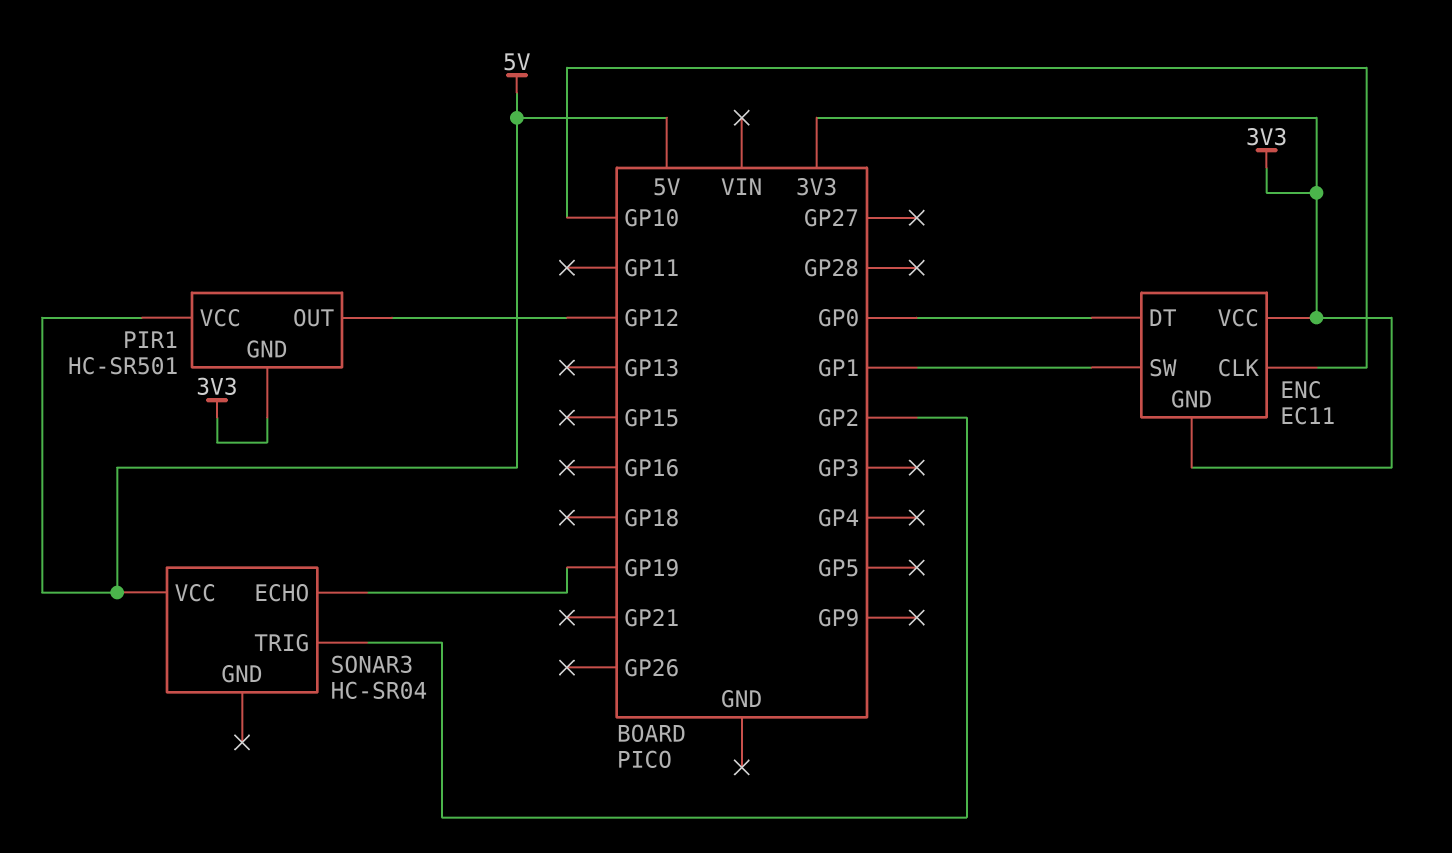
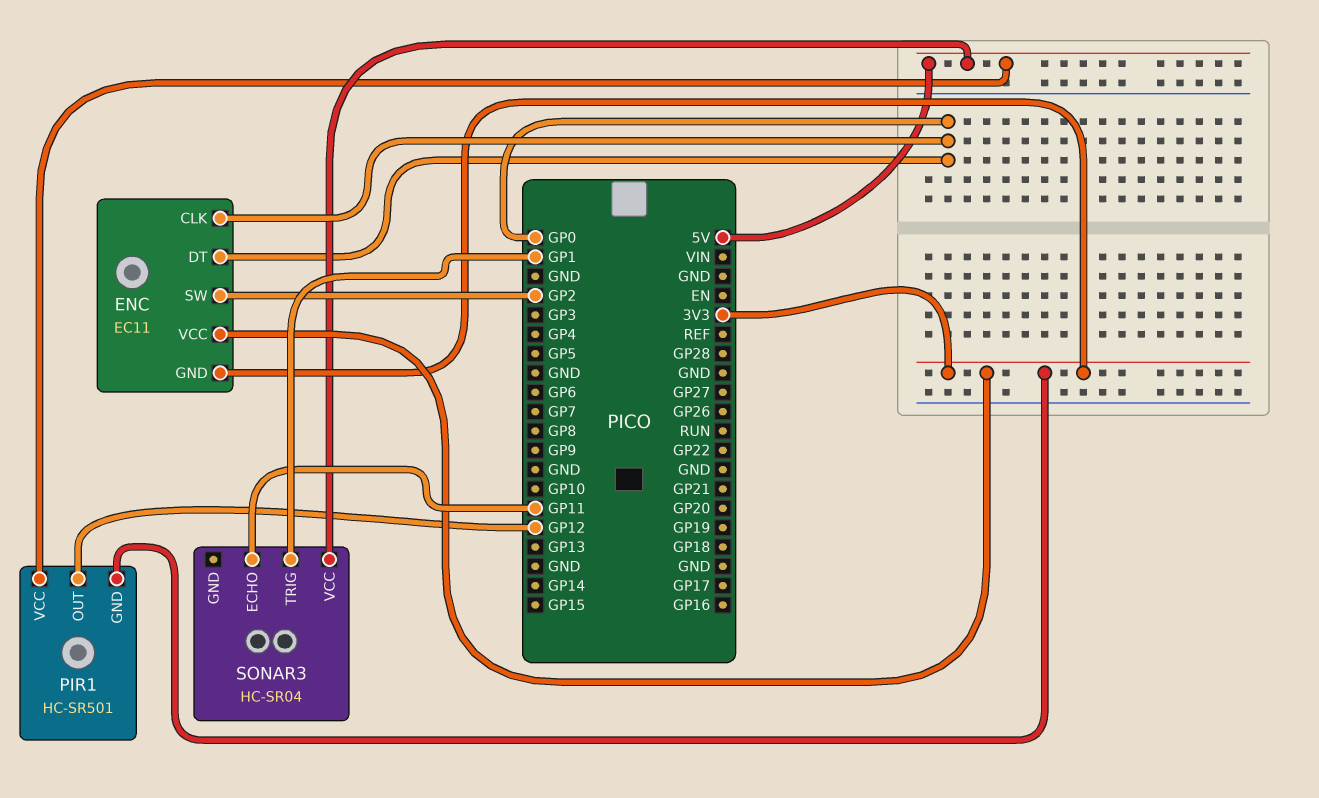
ENC pin CLK: GP10 -> GP0
ENC pin SW: GP1 -> GP2
SONAR3 pin ECHO: GP19 -> GP11
SONAR3 pin TRIG: GP2 -> GP1

